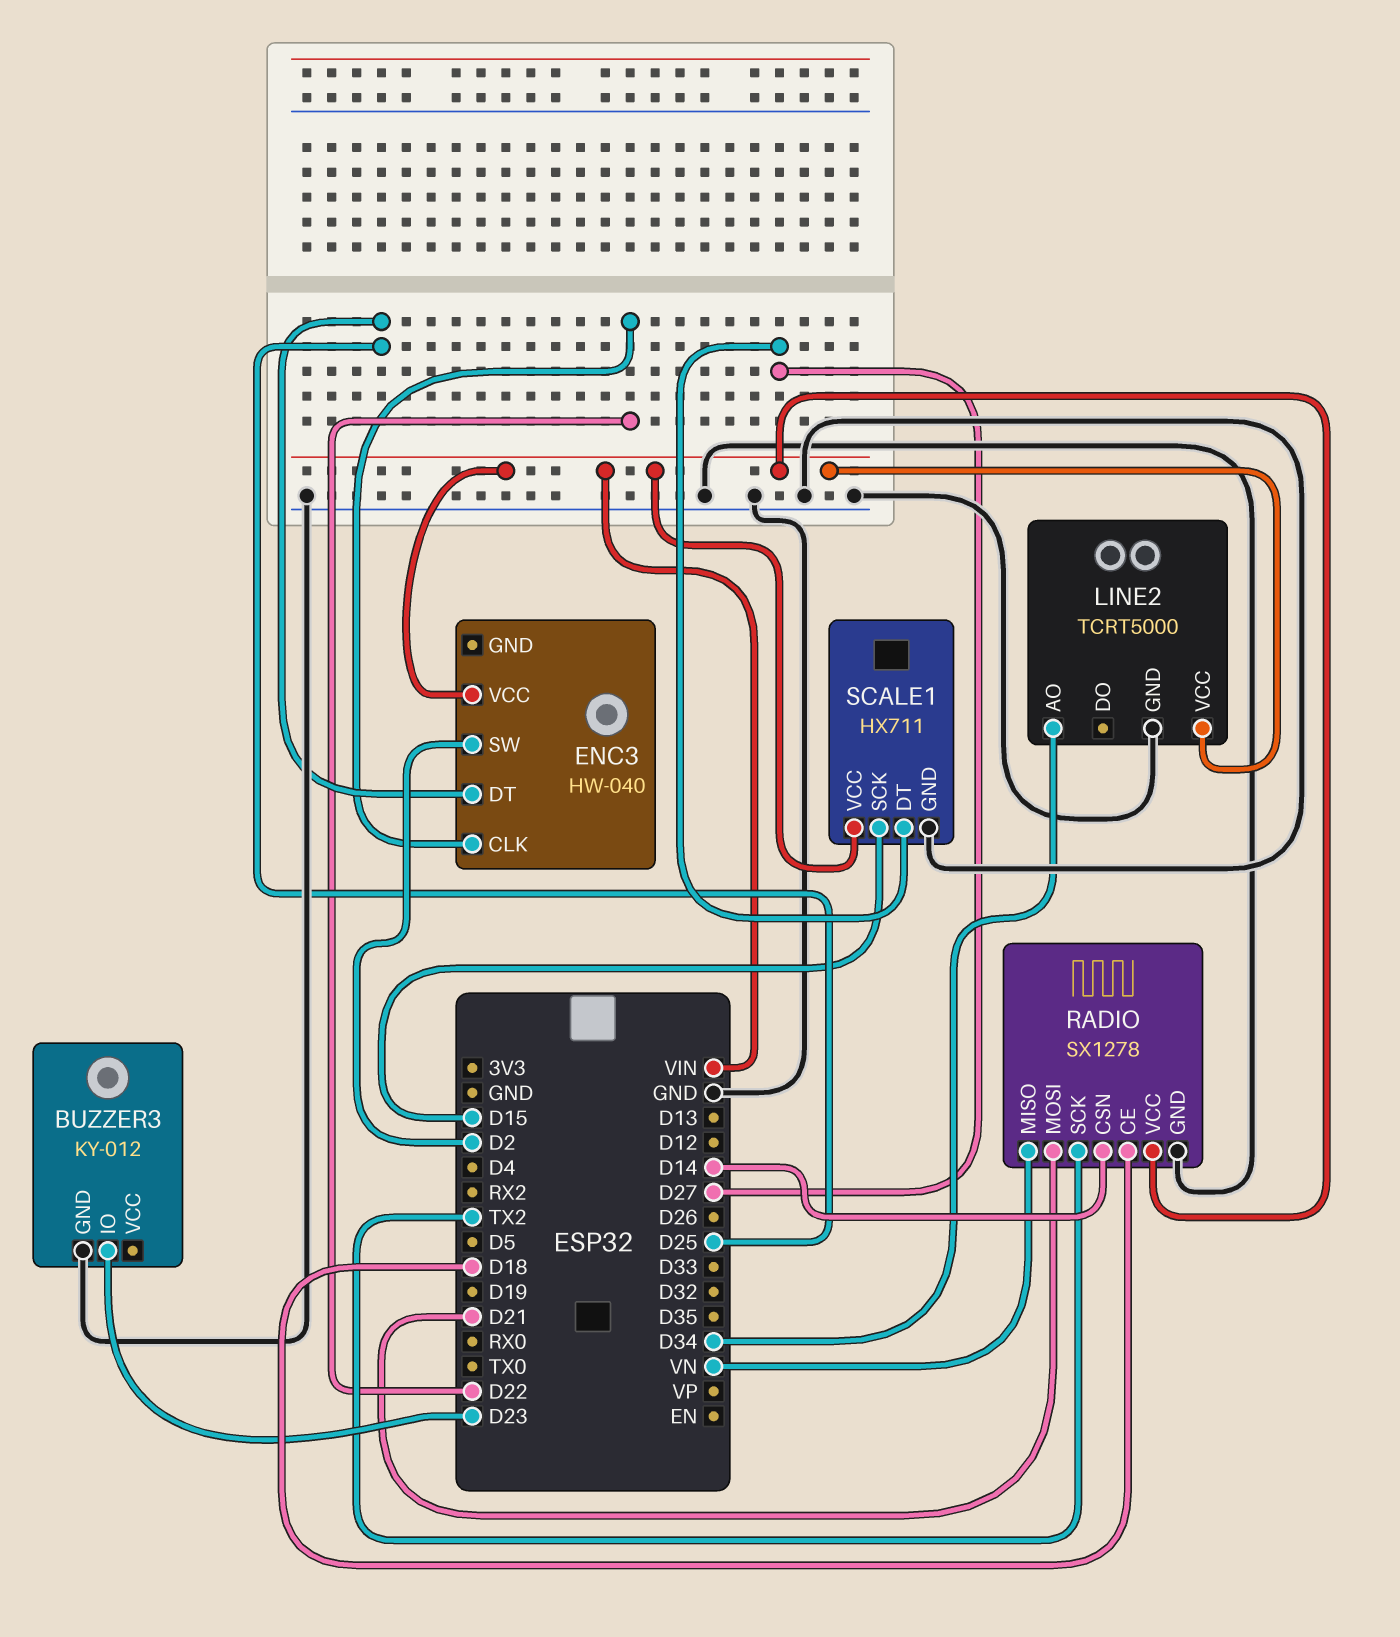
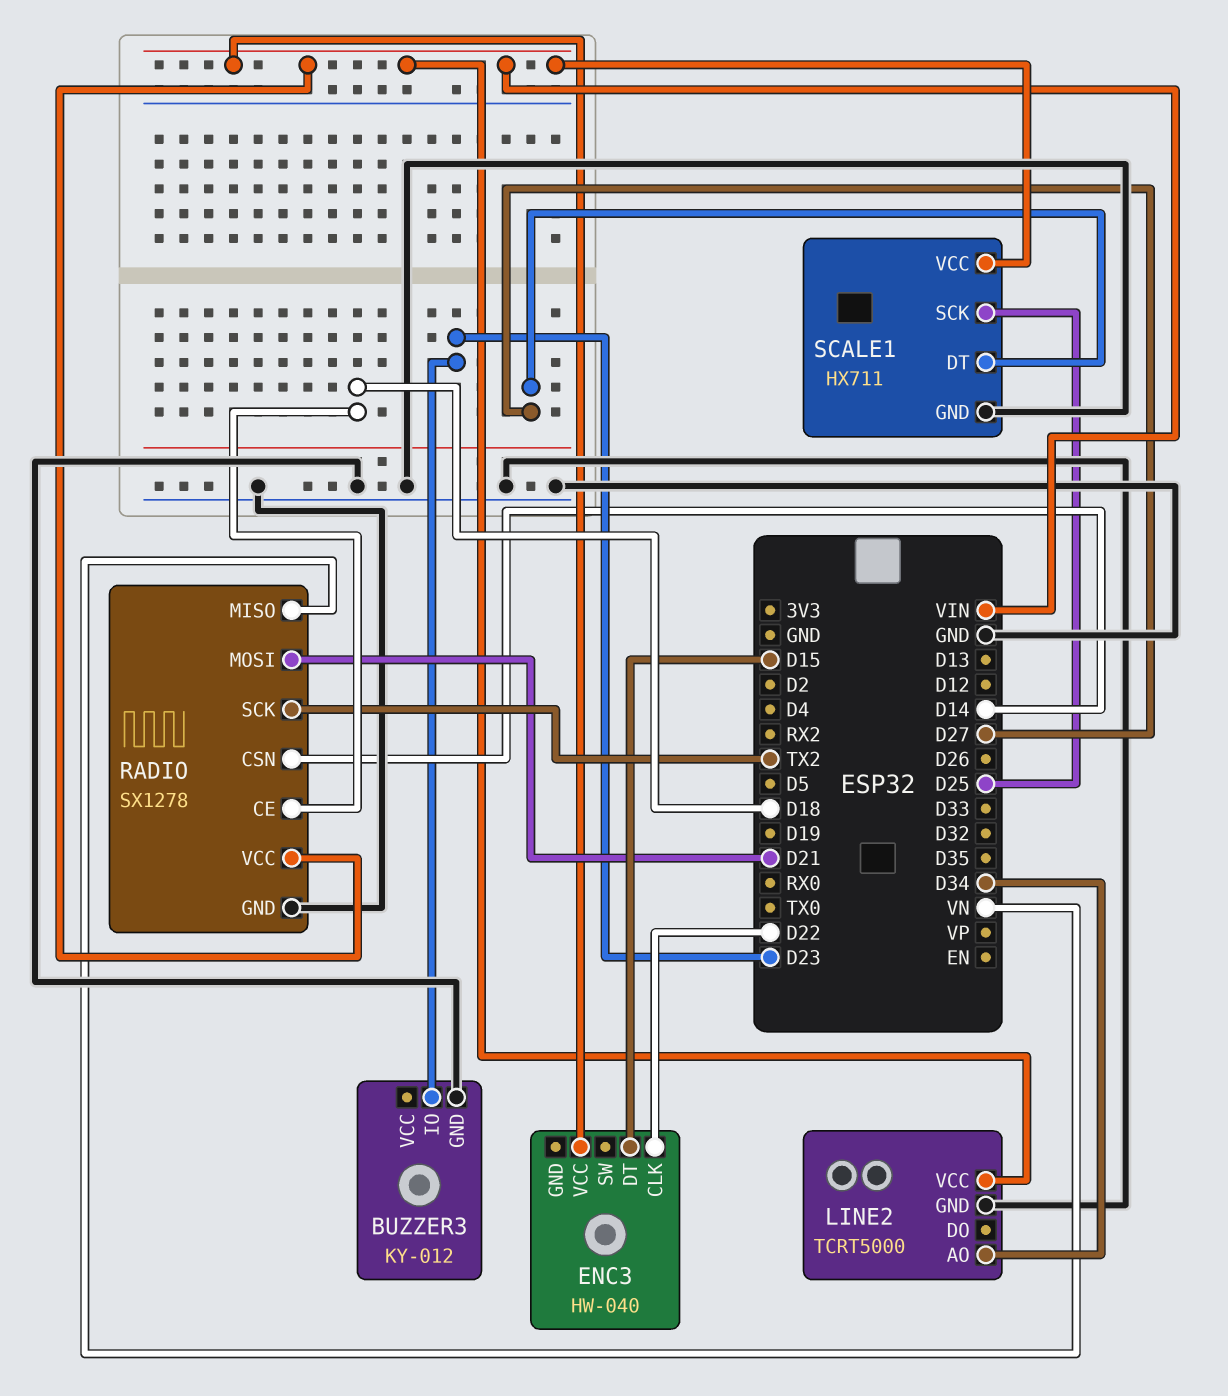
ENC3 pin DT: D25 -> D15
ENC3 pin SW: D2 -> none
SCALE1 pin SCK: D15 -> D25

